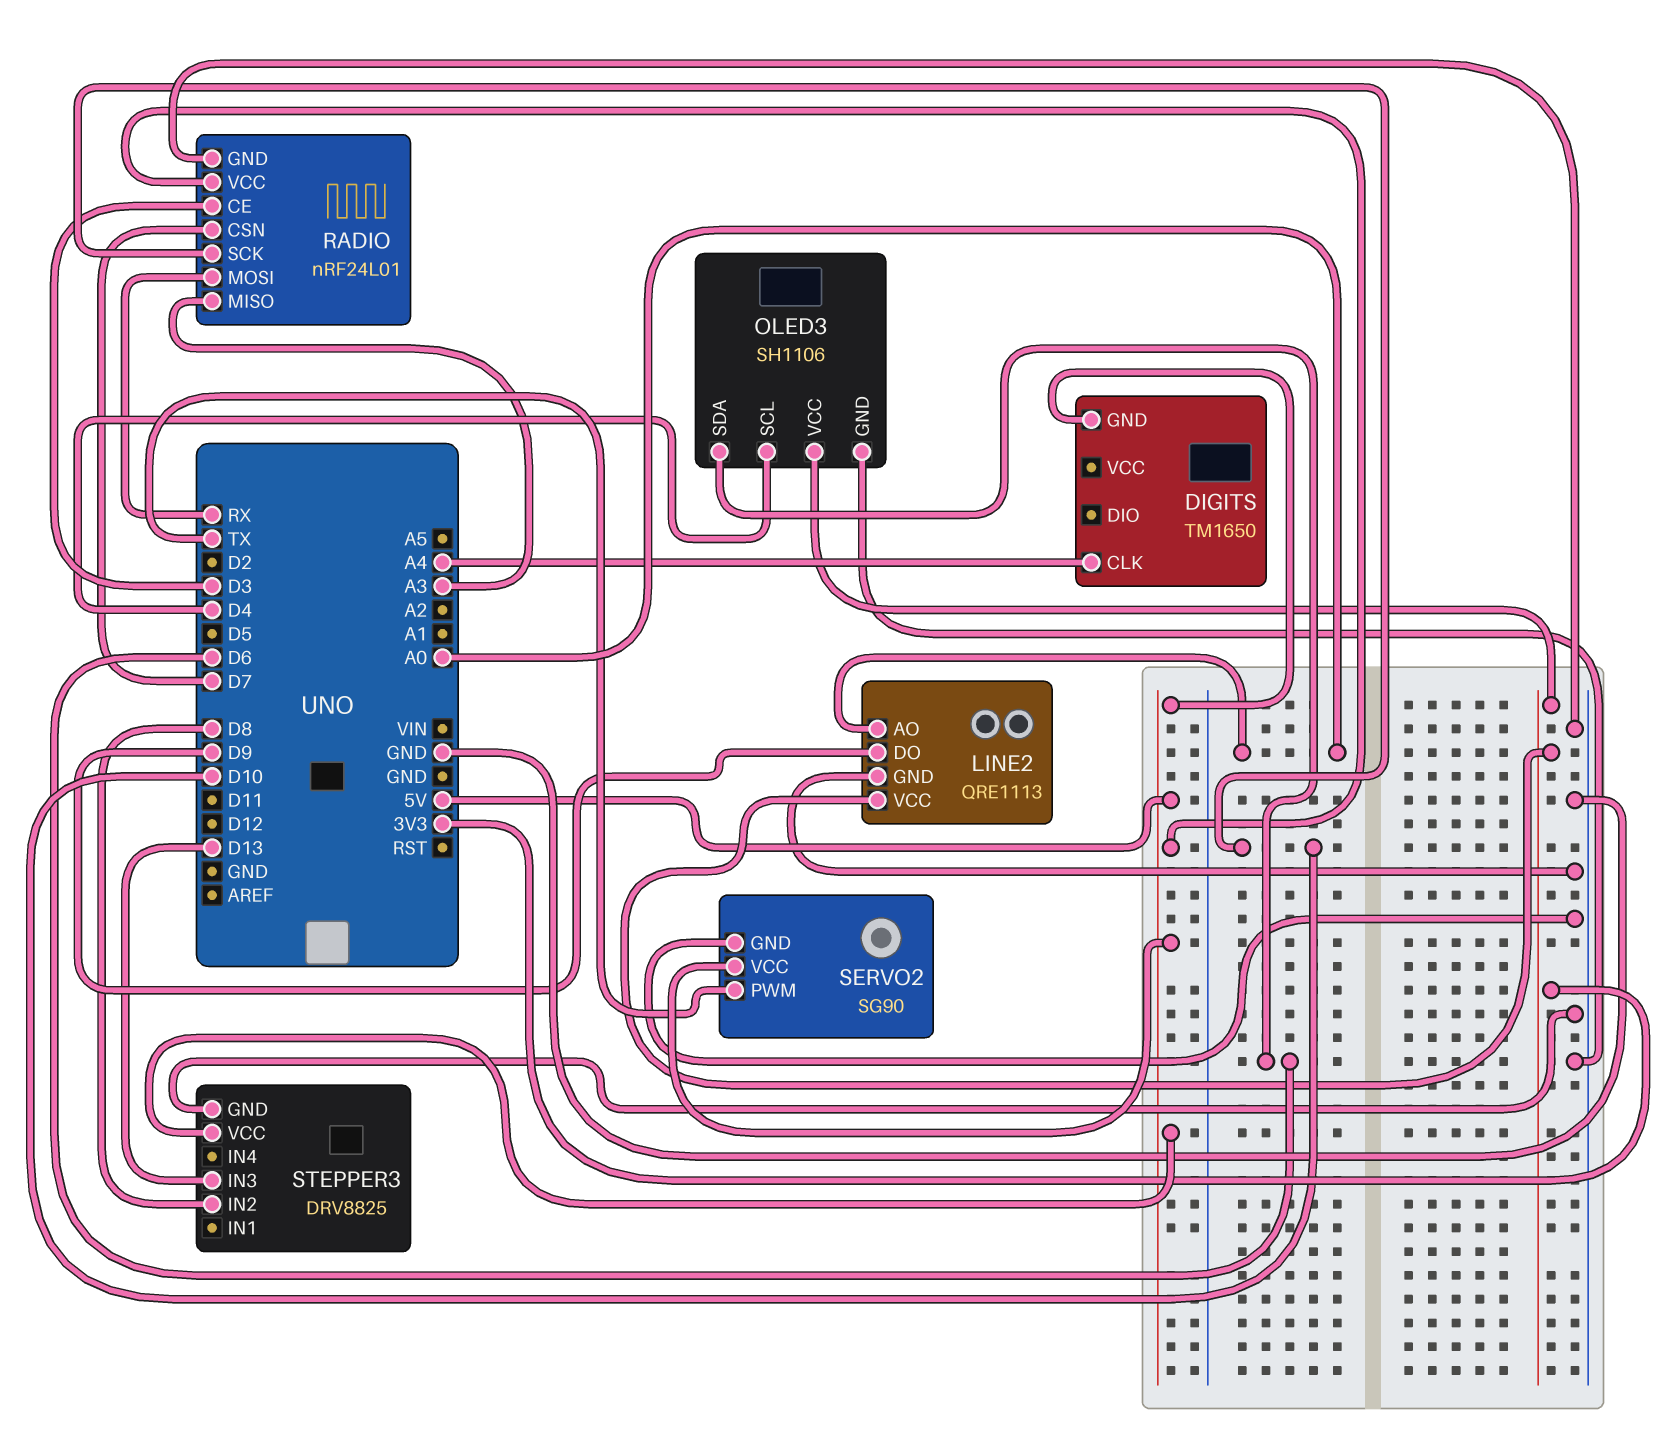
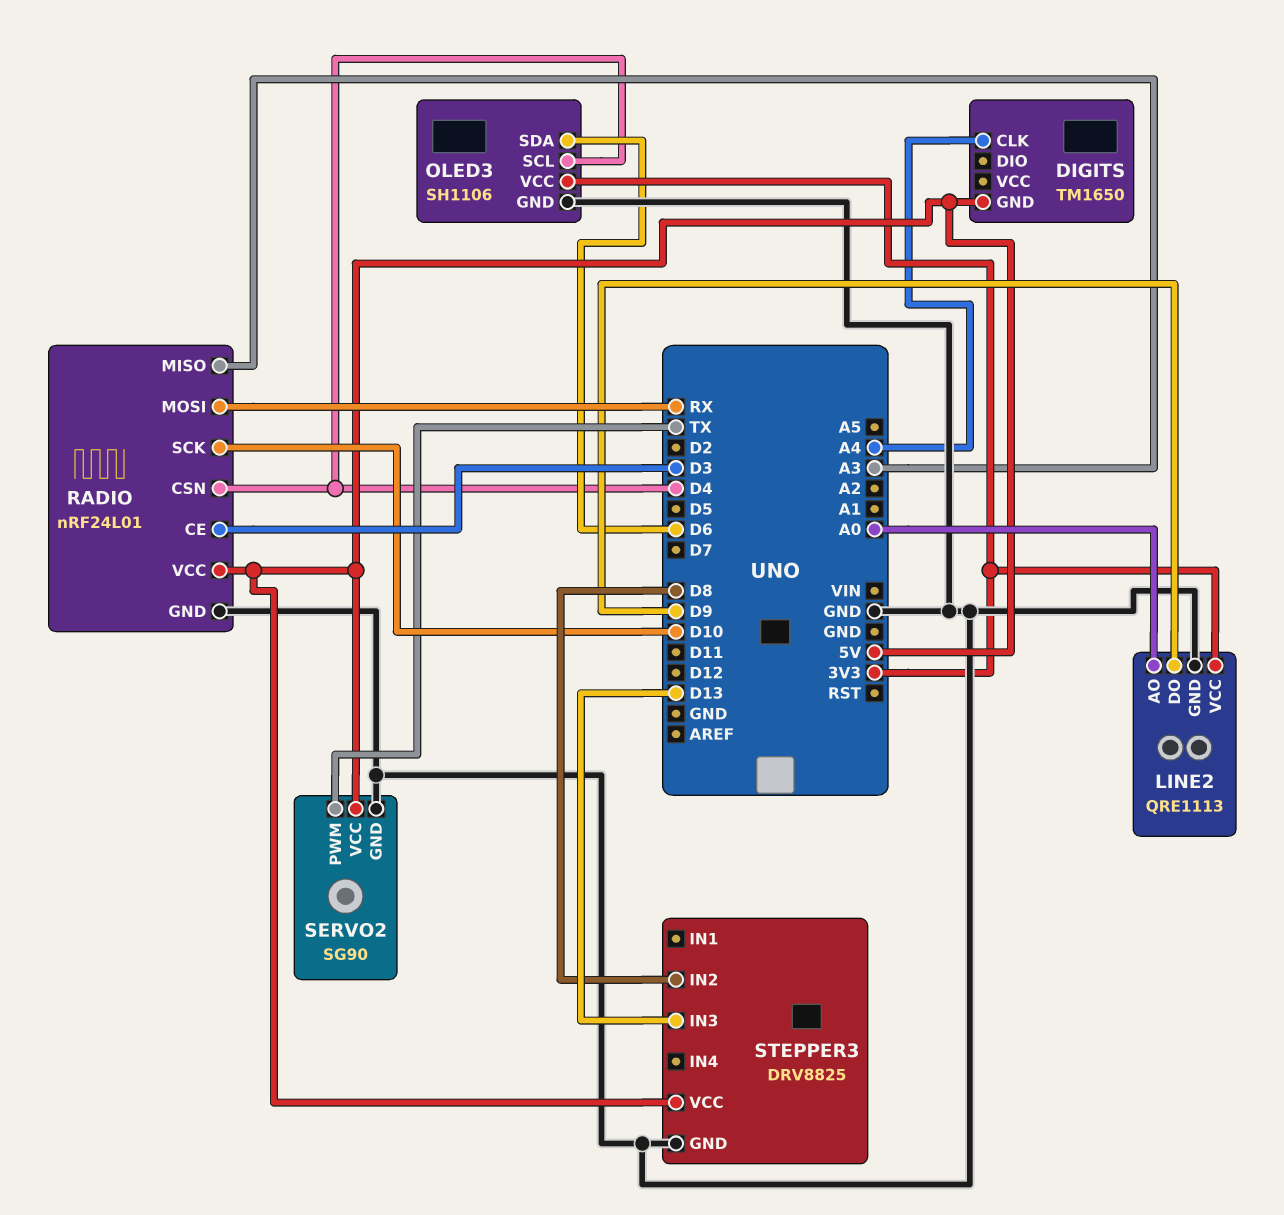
RADIO pin CSN: D7 -> D4

